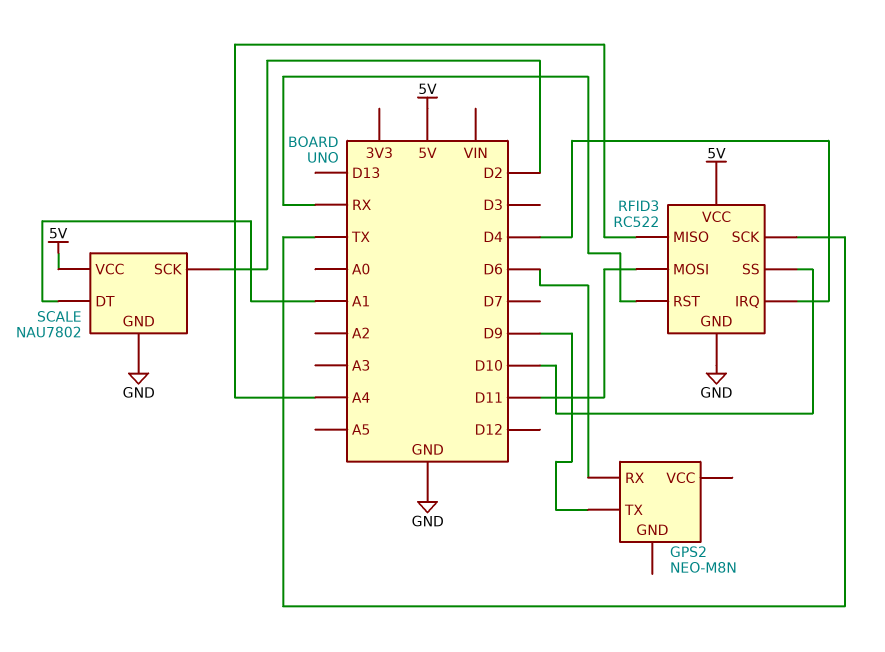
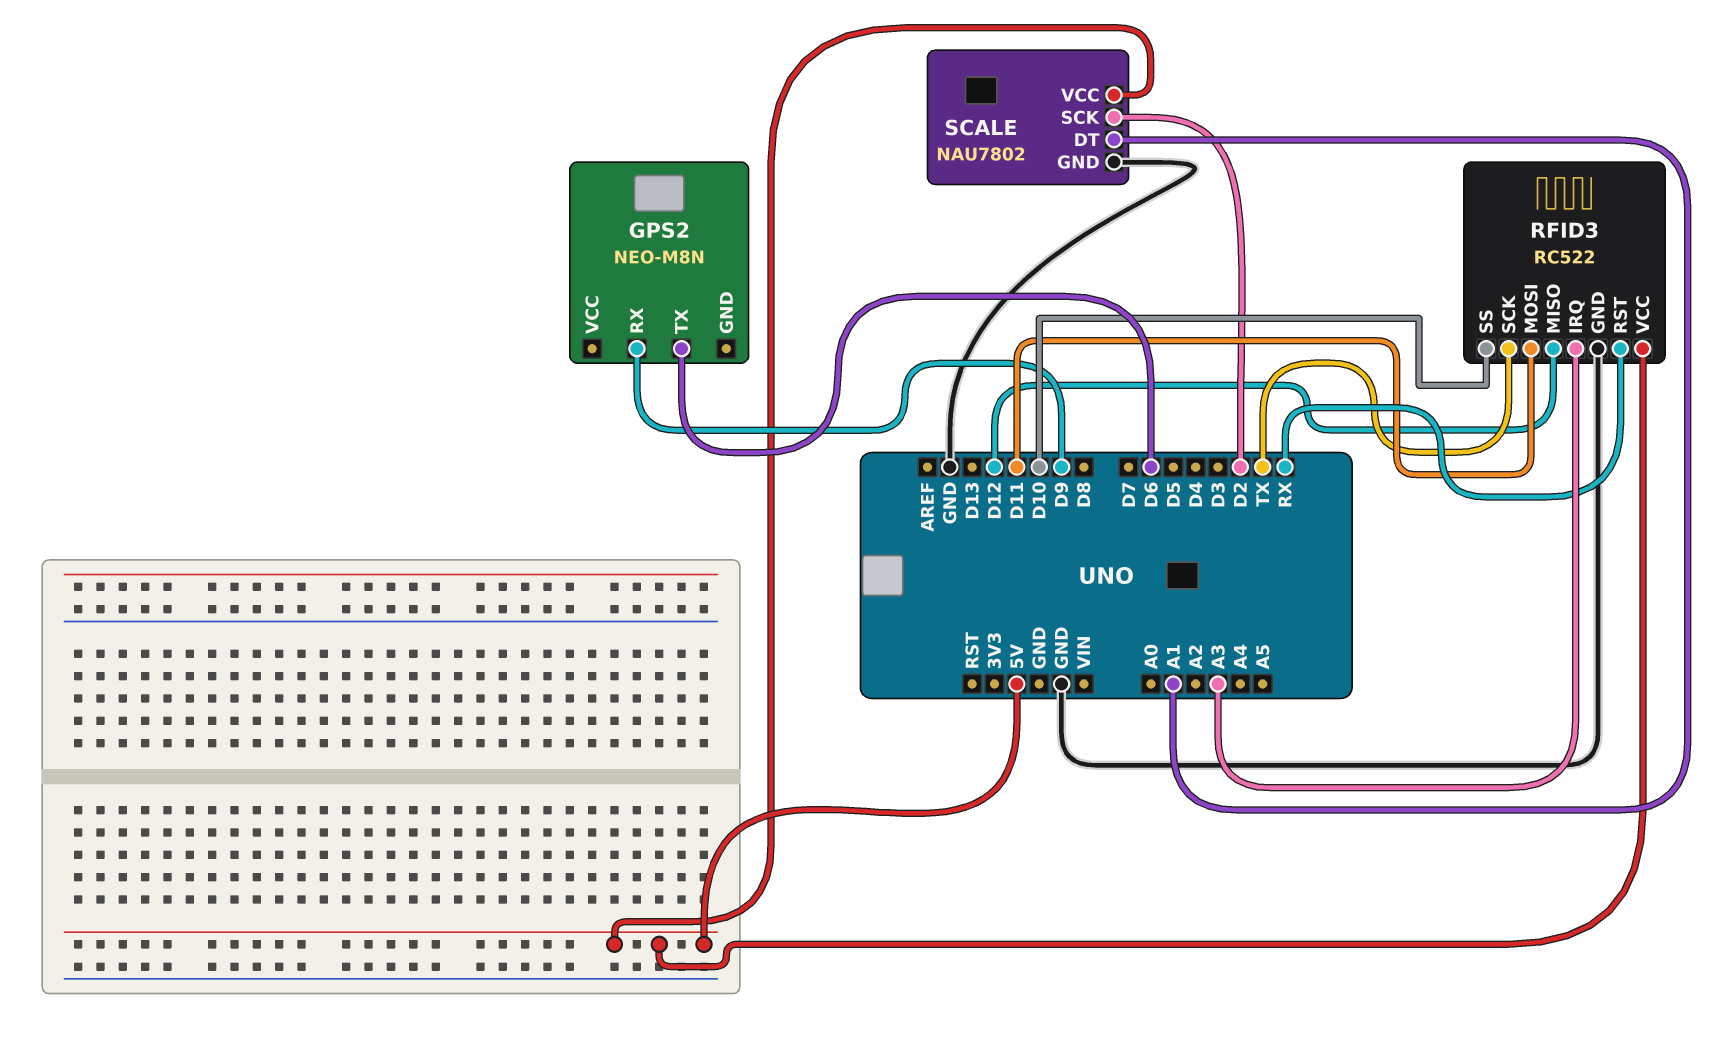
GPS2 pin RX: D6 -> D9
GPS2 pin TX: D9 -> D6
RFID3 pin IRQ: D4 -> A3
RFID3 pin MISO: A4 -> D12

